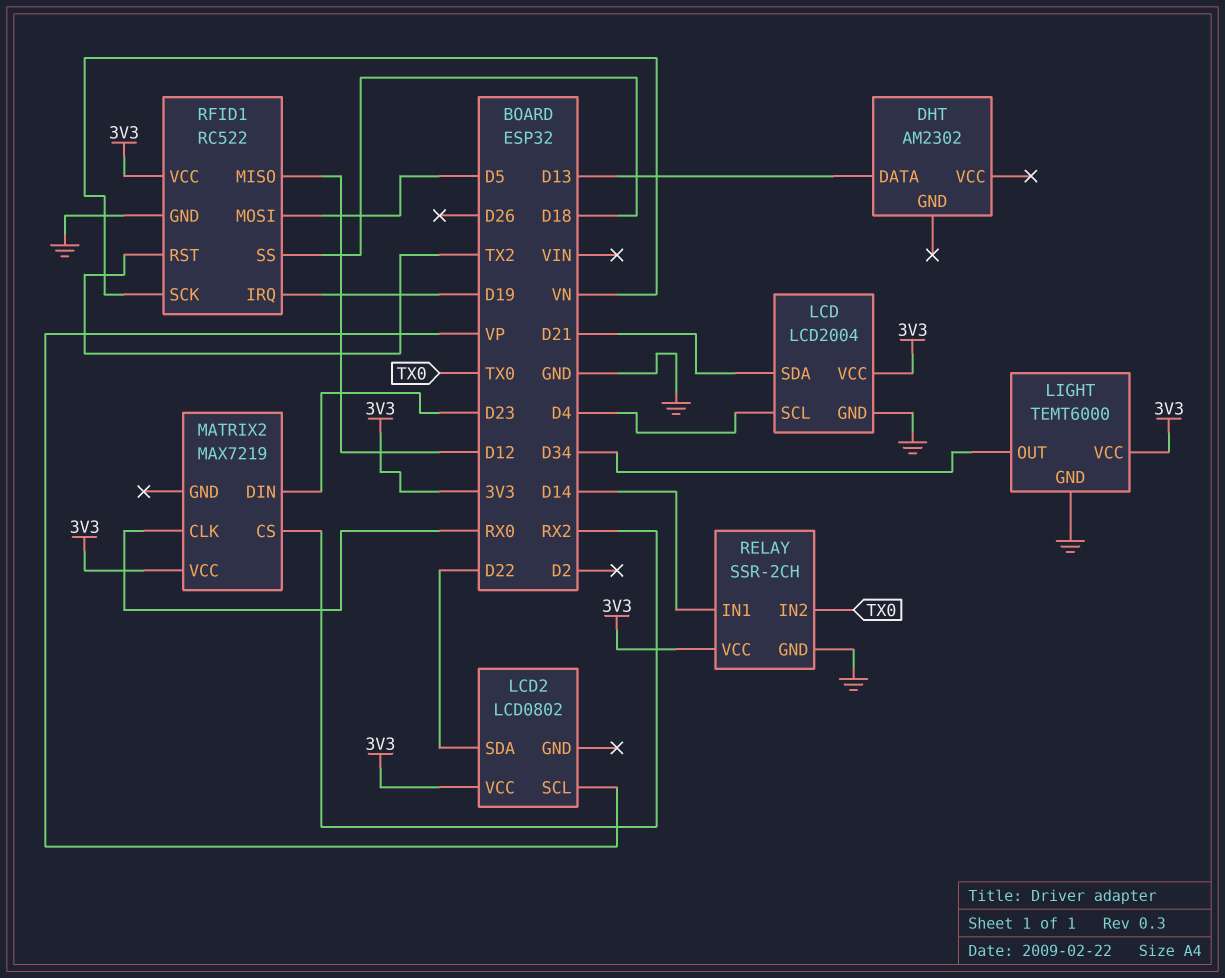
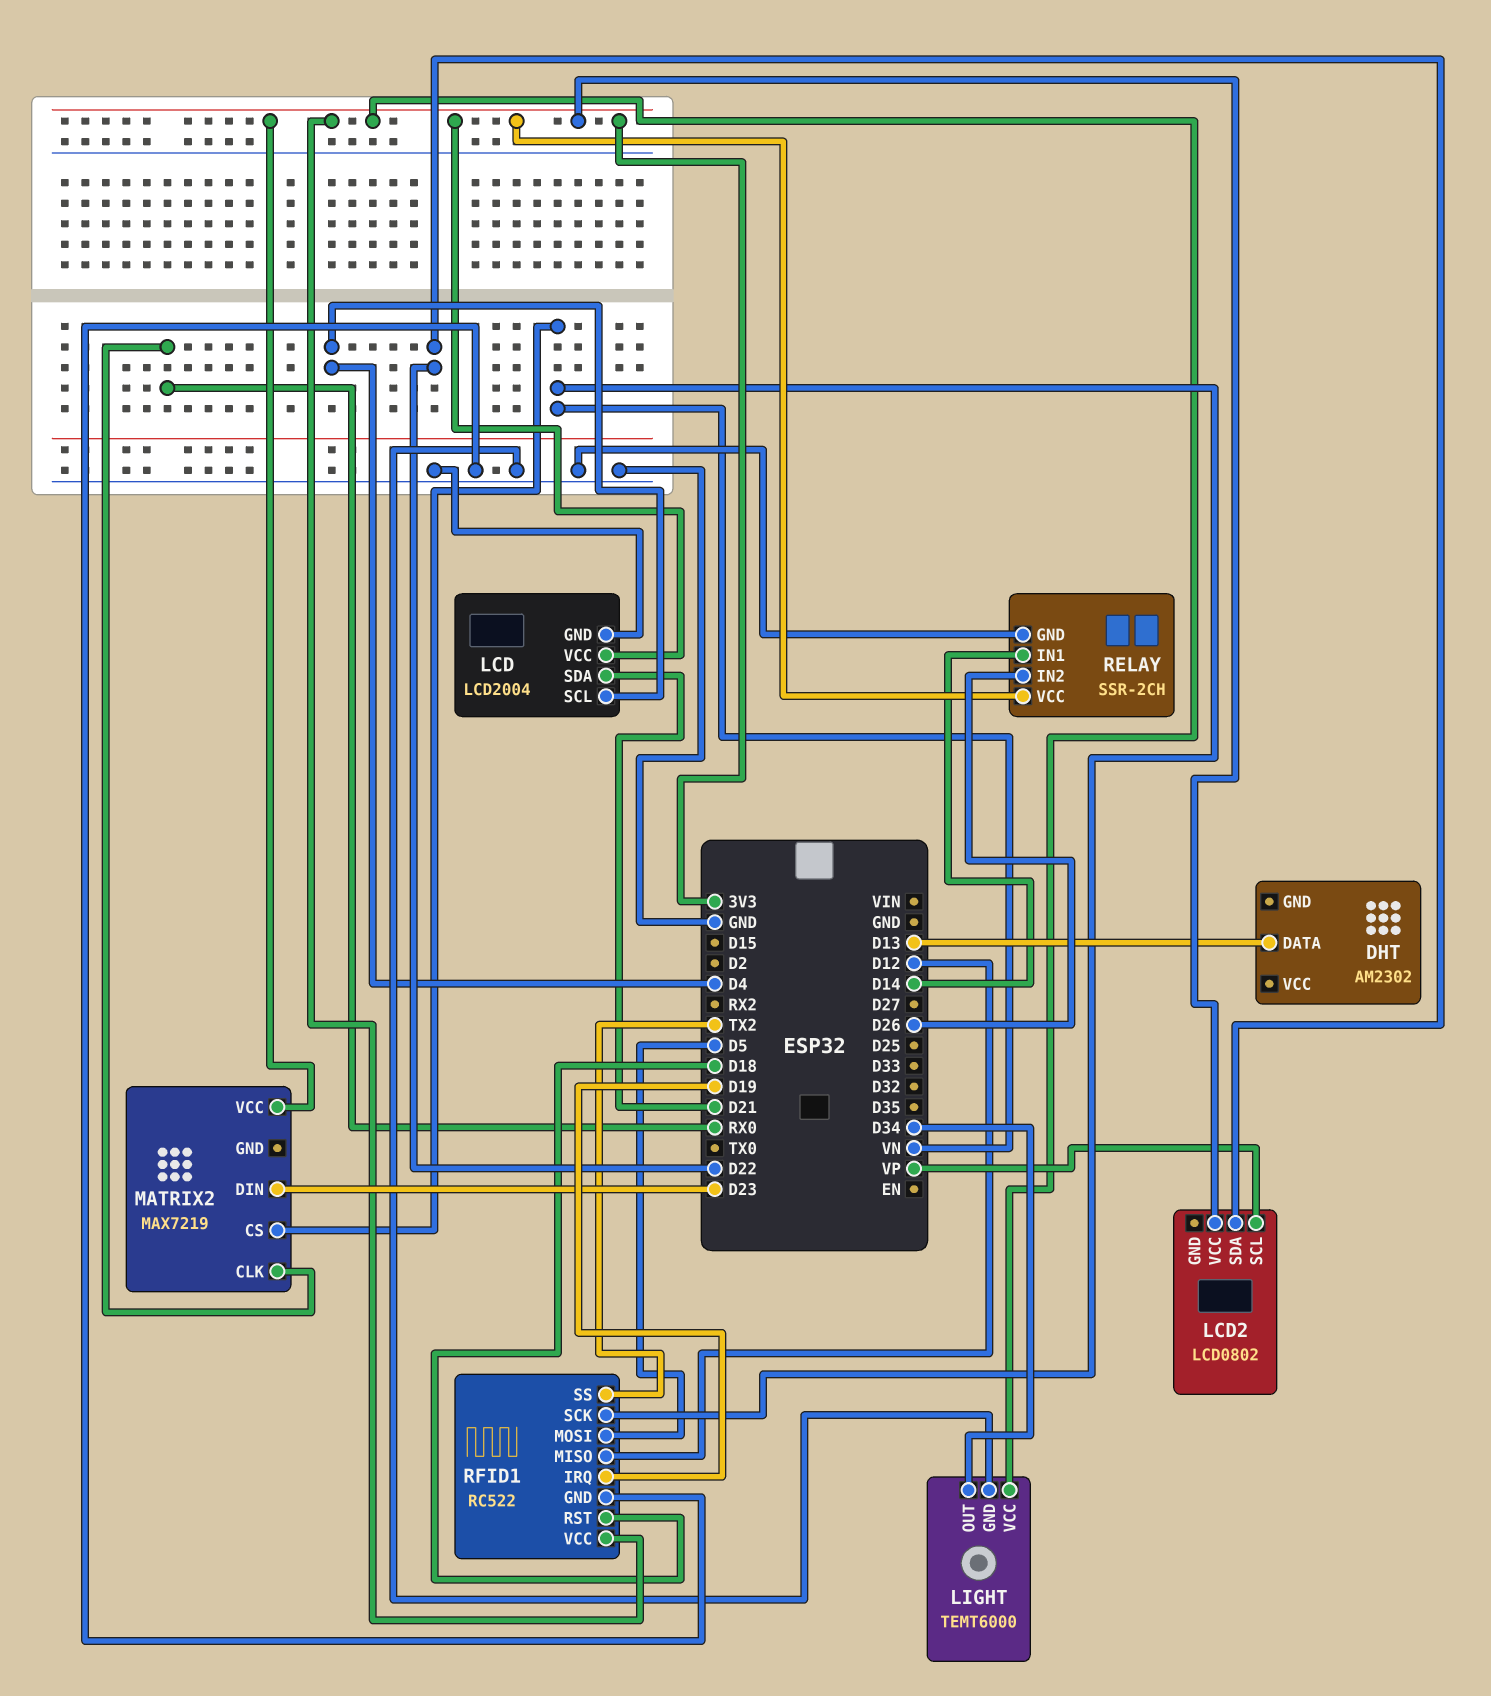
MATRIX2 pin CS: RX2 -> VN
RELAY pin IN2: TX0 -> D26
RFID1 pin RST: TX2 -> D18
RFID1 pin SS: D18 -> TX2

